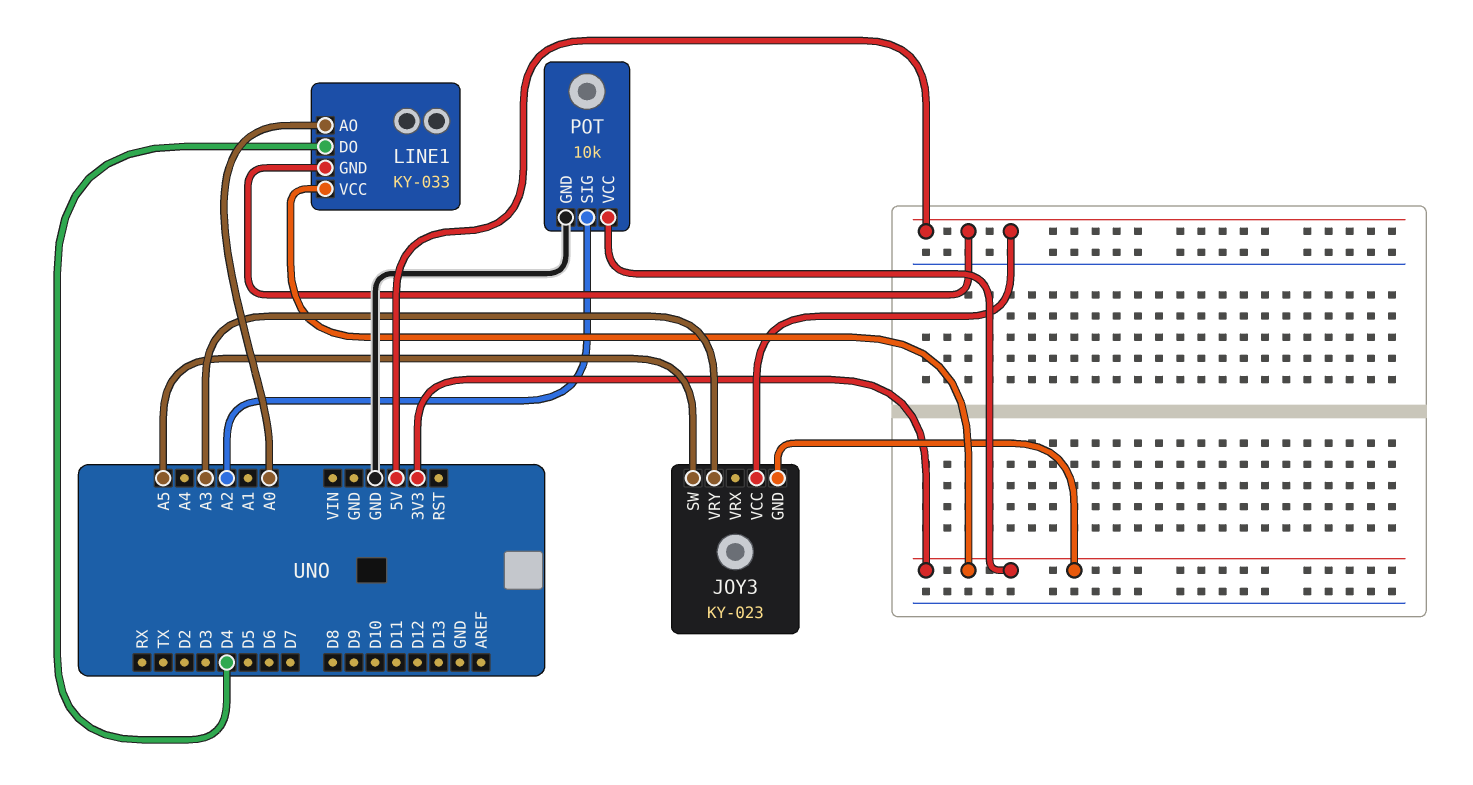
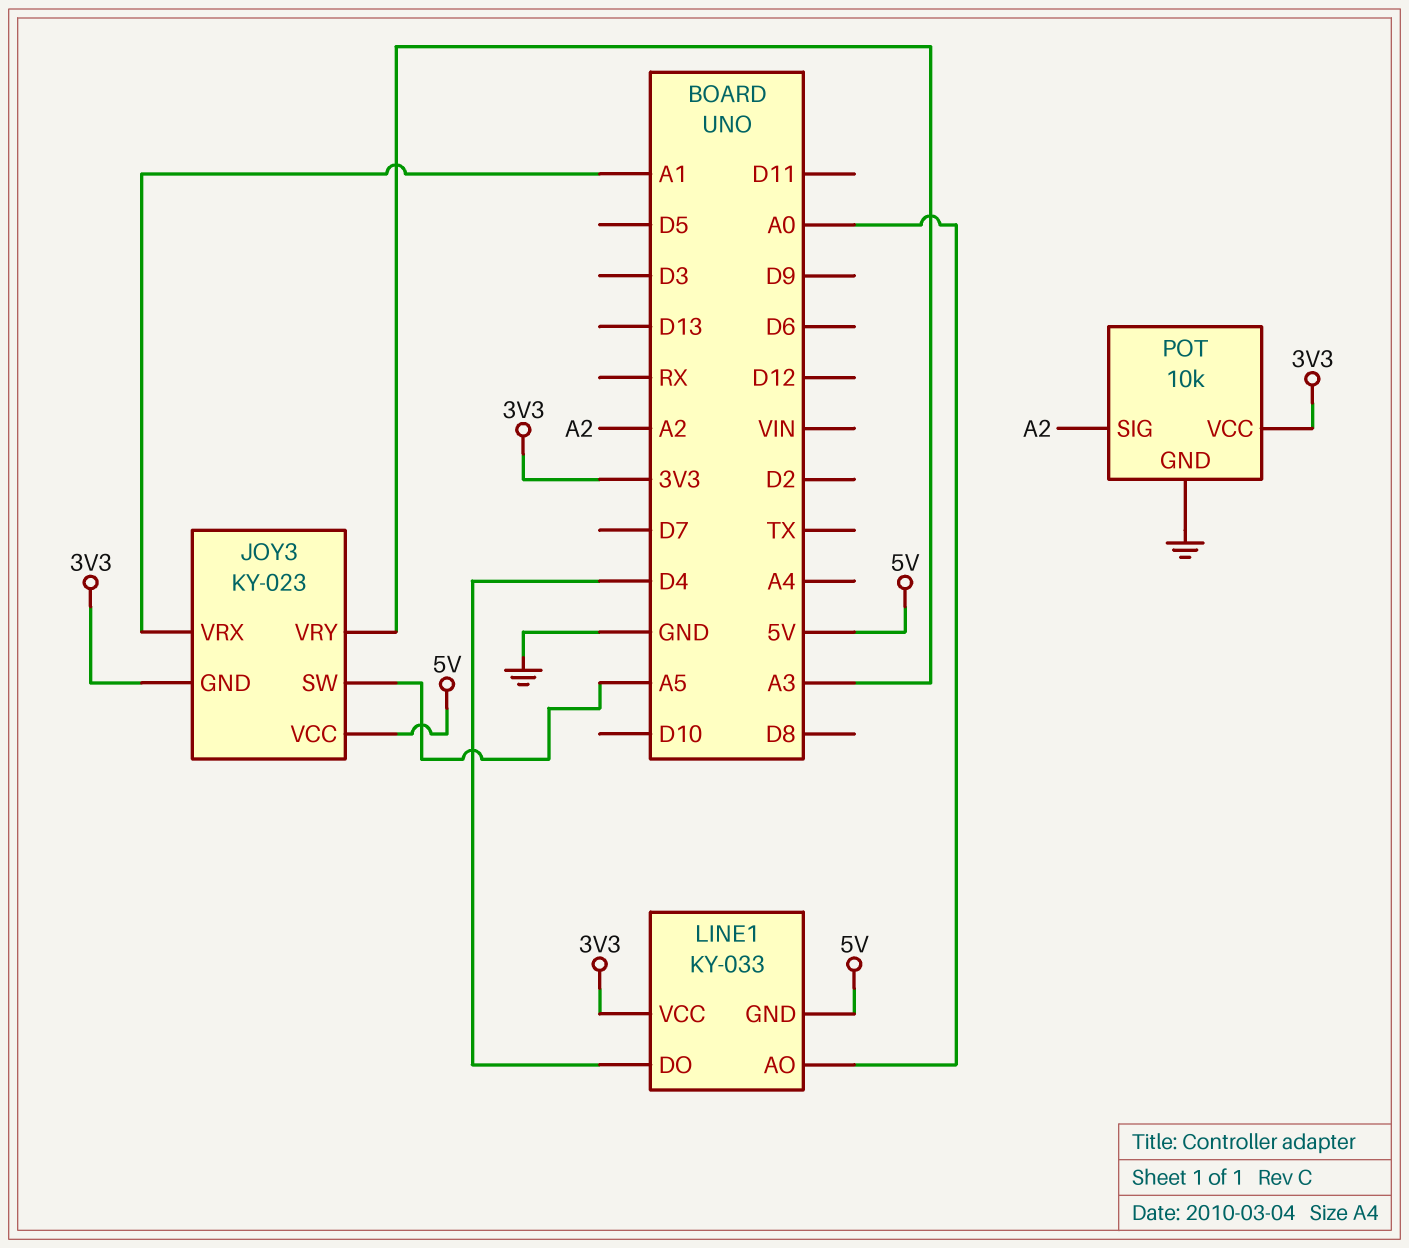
JOY3 pin VRX: none -> A1

